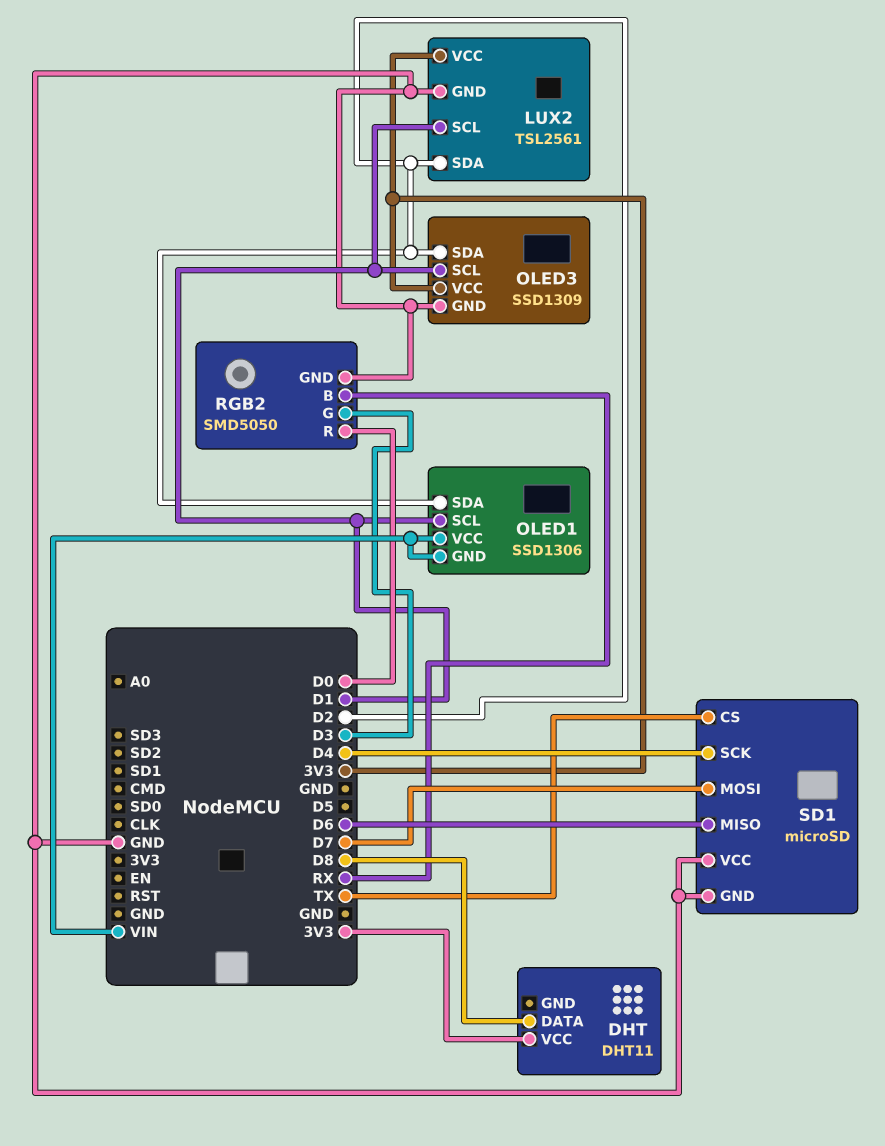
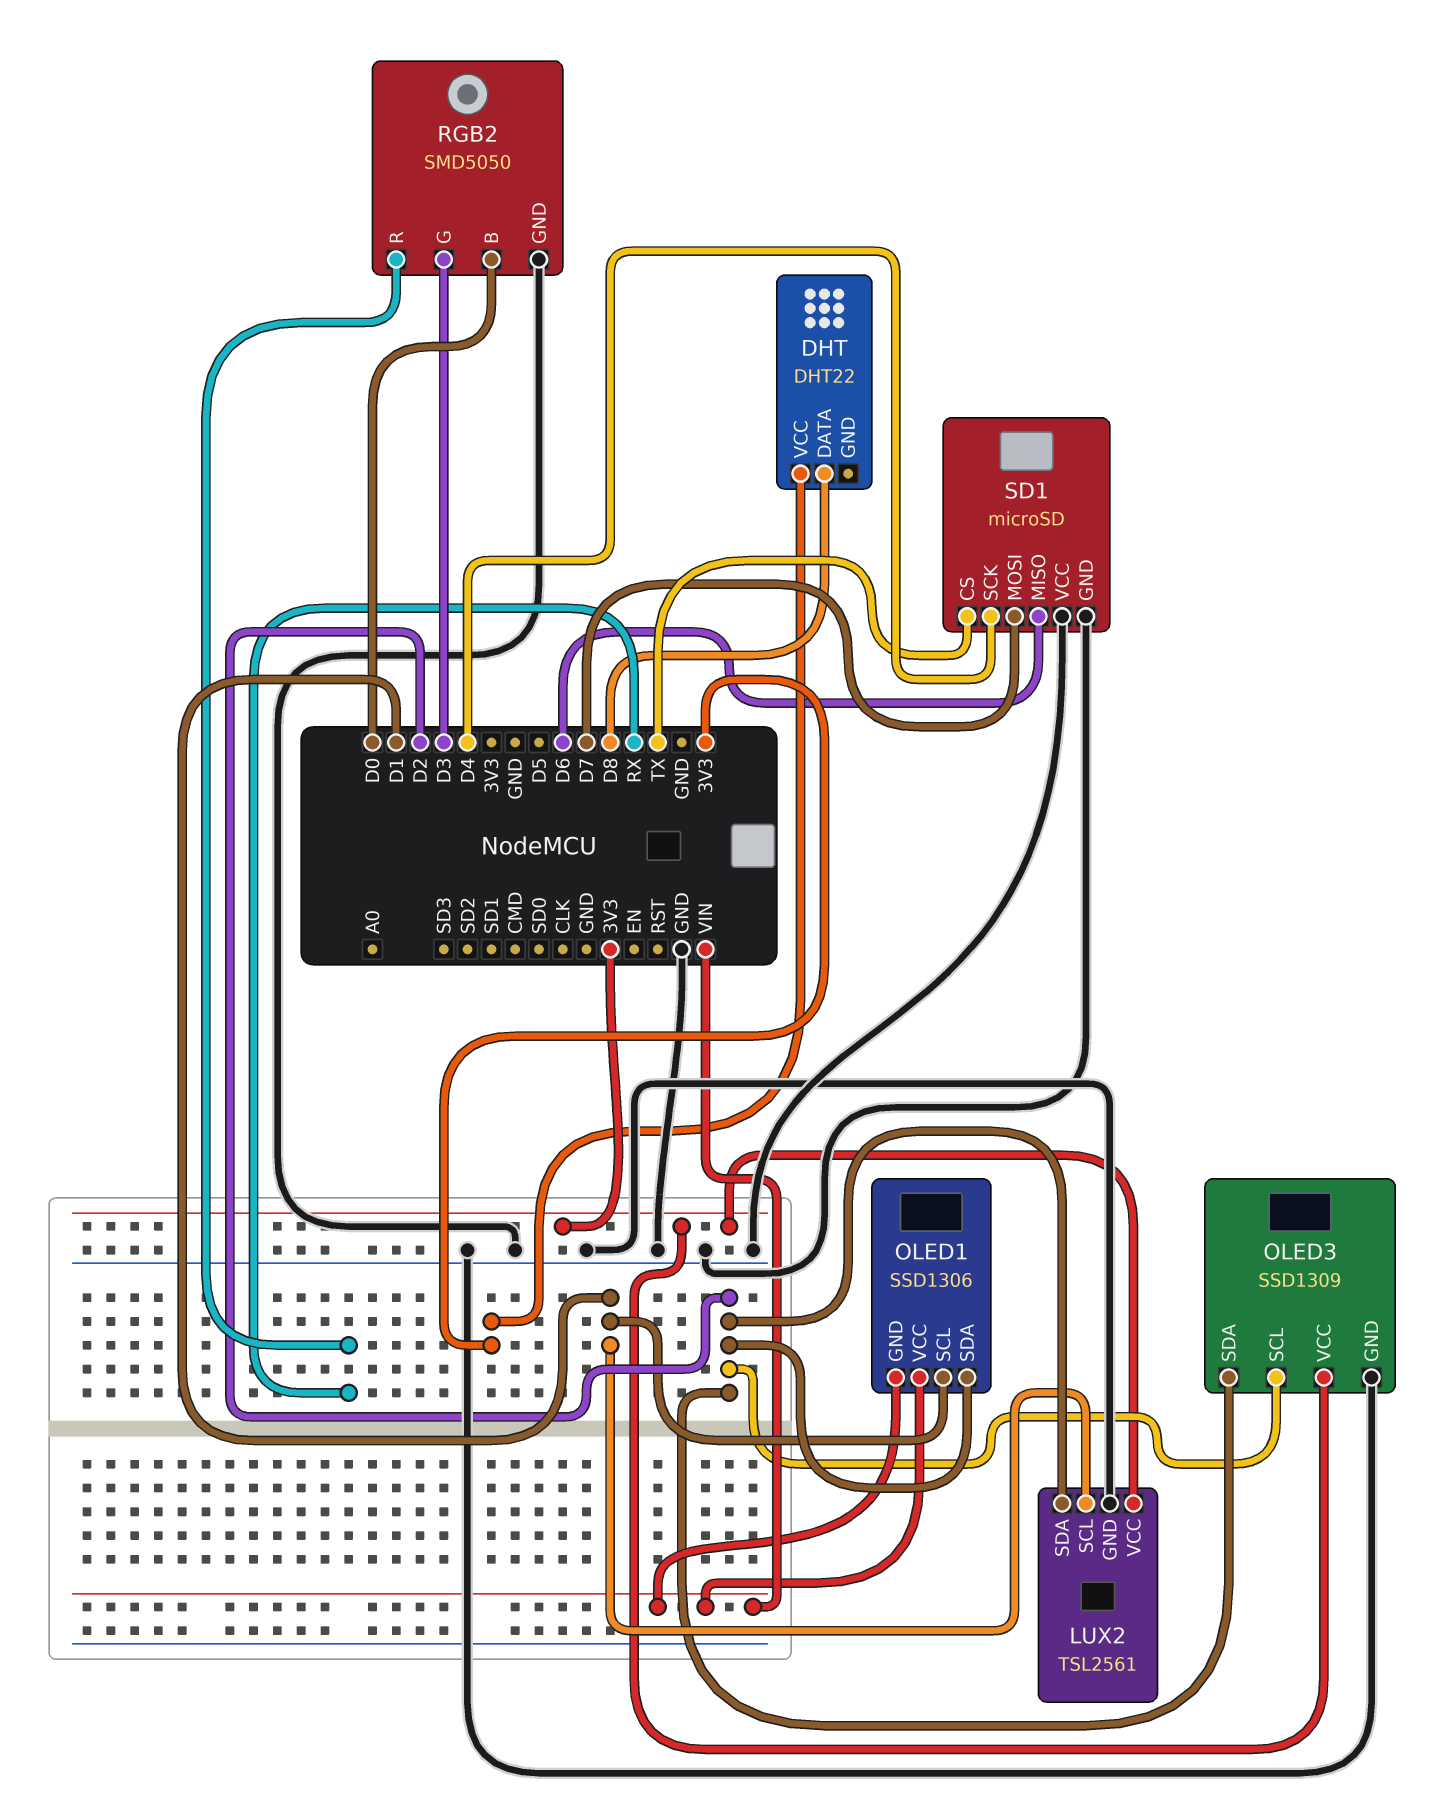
DHT: DHT11 -> DHT22
OLED3 pin SCL: D1 -> D2
RGB2 pin B: RX -> D0
RGB2 pin R: D0 -> RX

